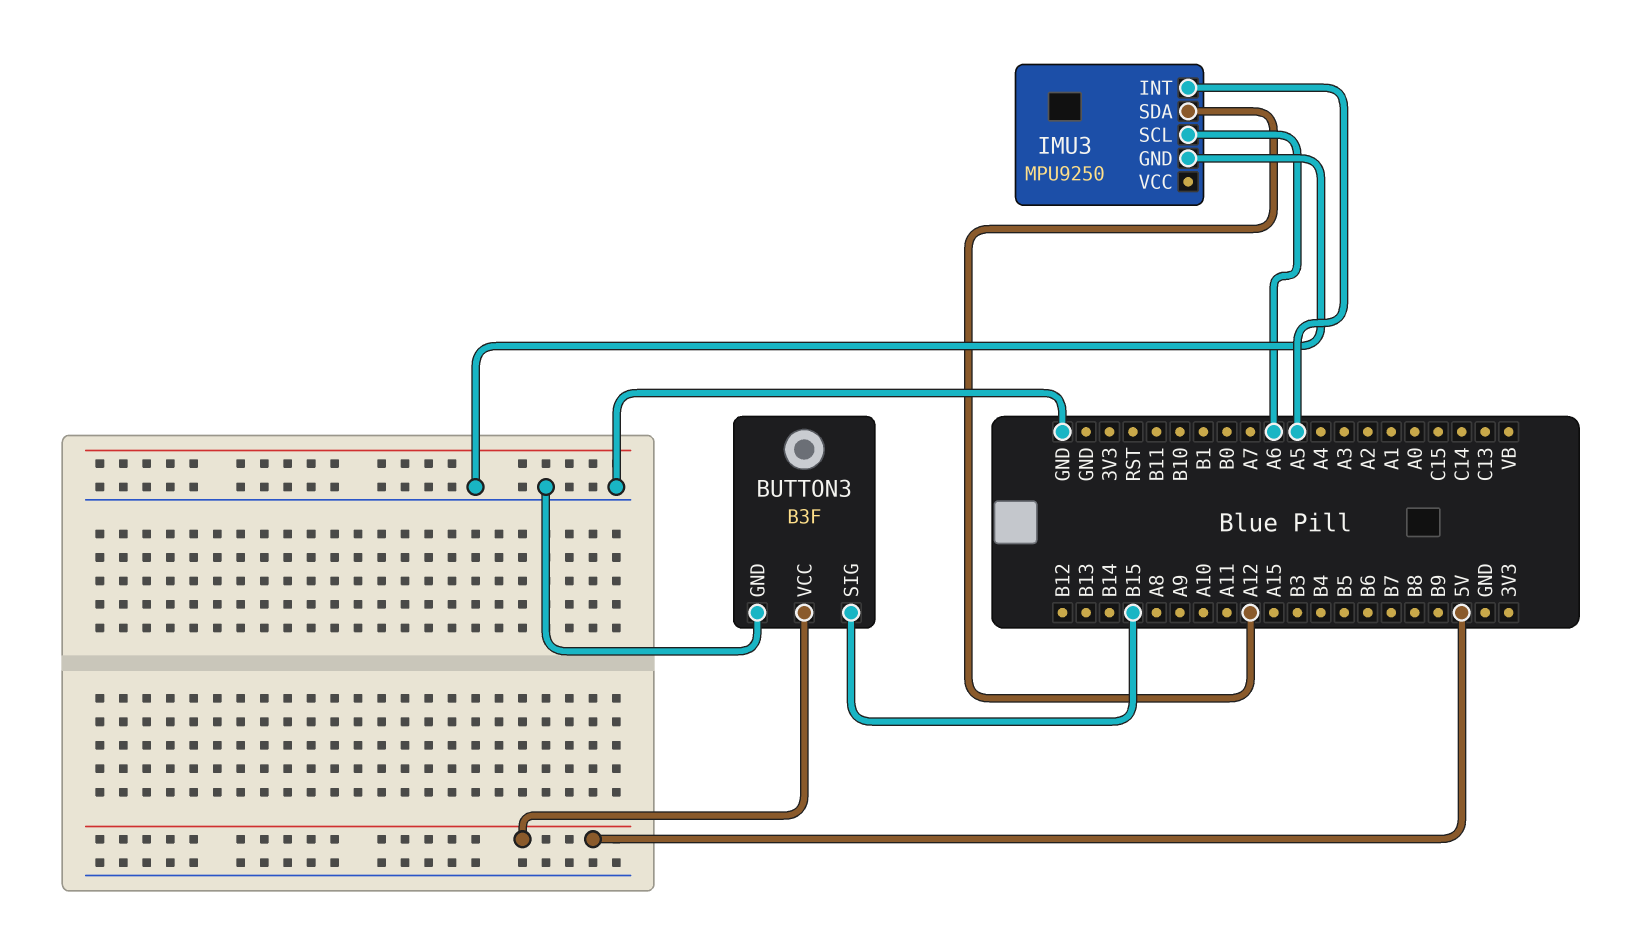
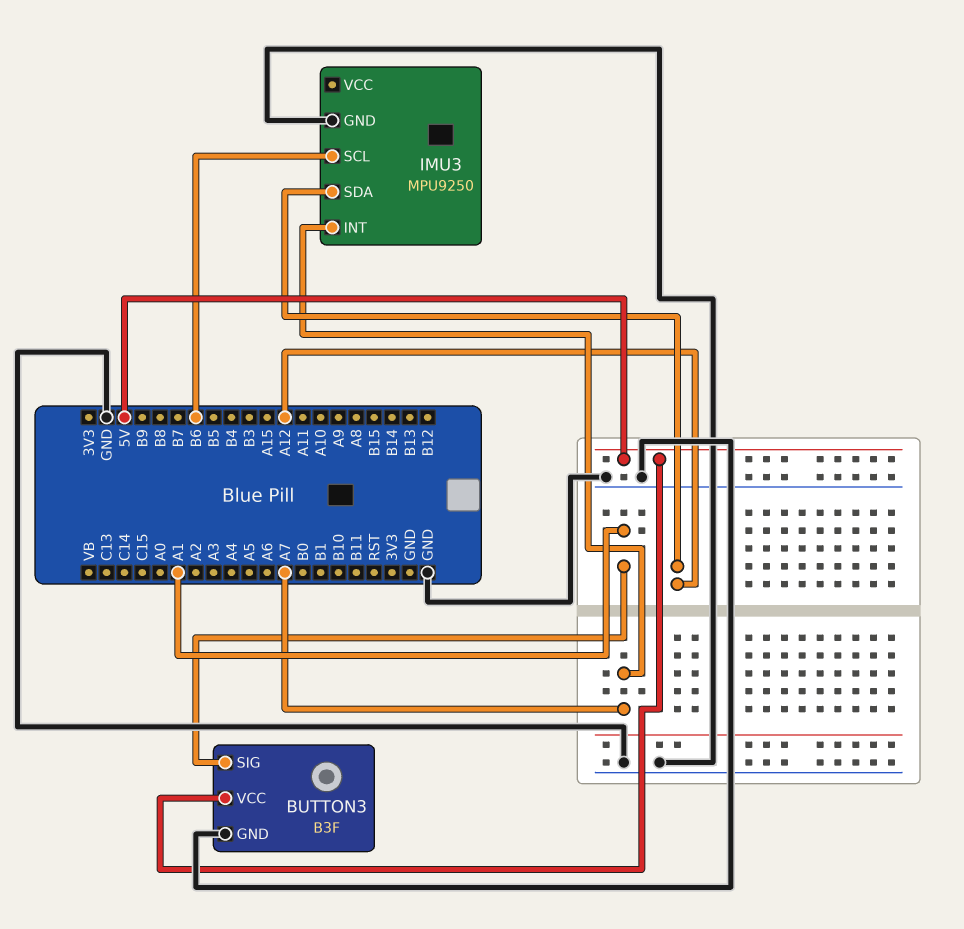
BUTTON3 pin SIG: B15 -> A1
IMU3 pin INT: A5 -> A7
IMU3 pin SCL: A6 -> B6

